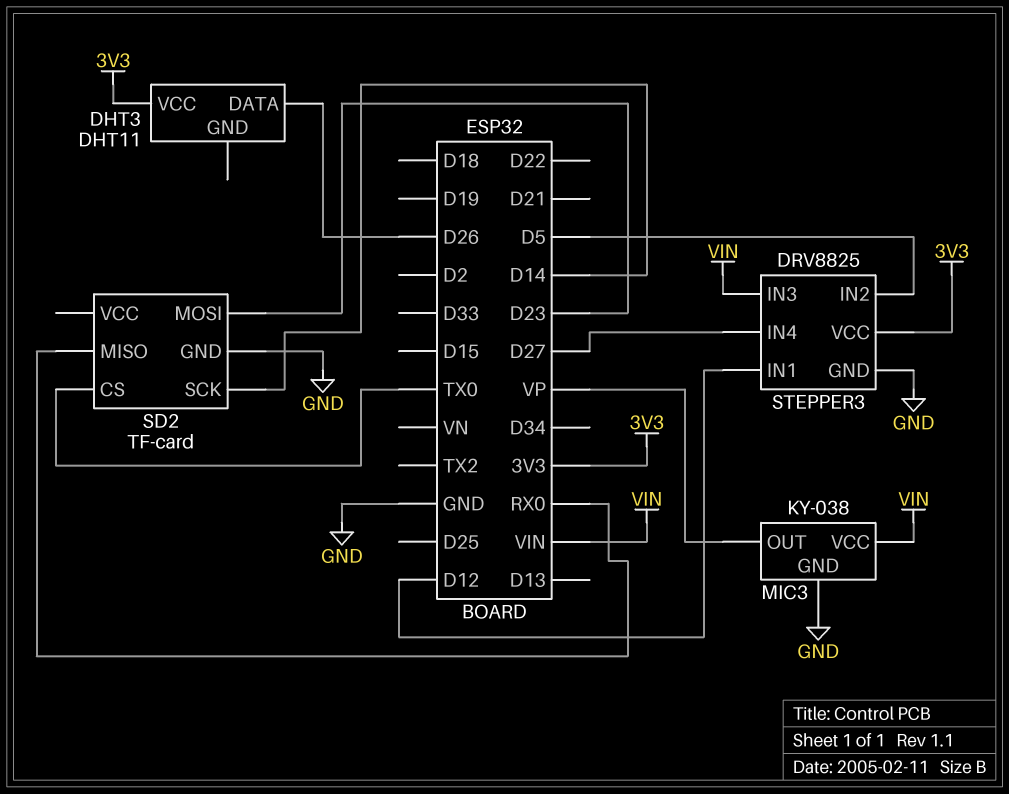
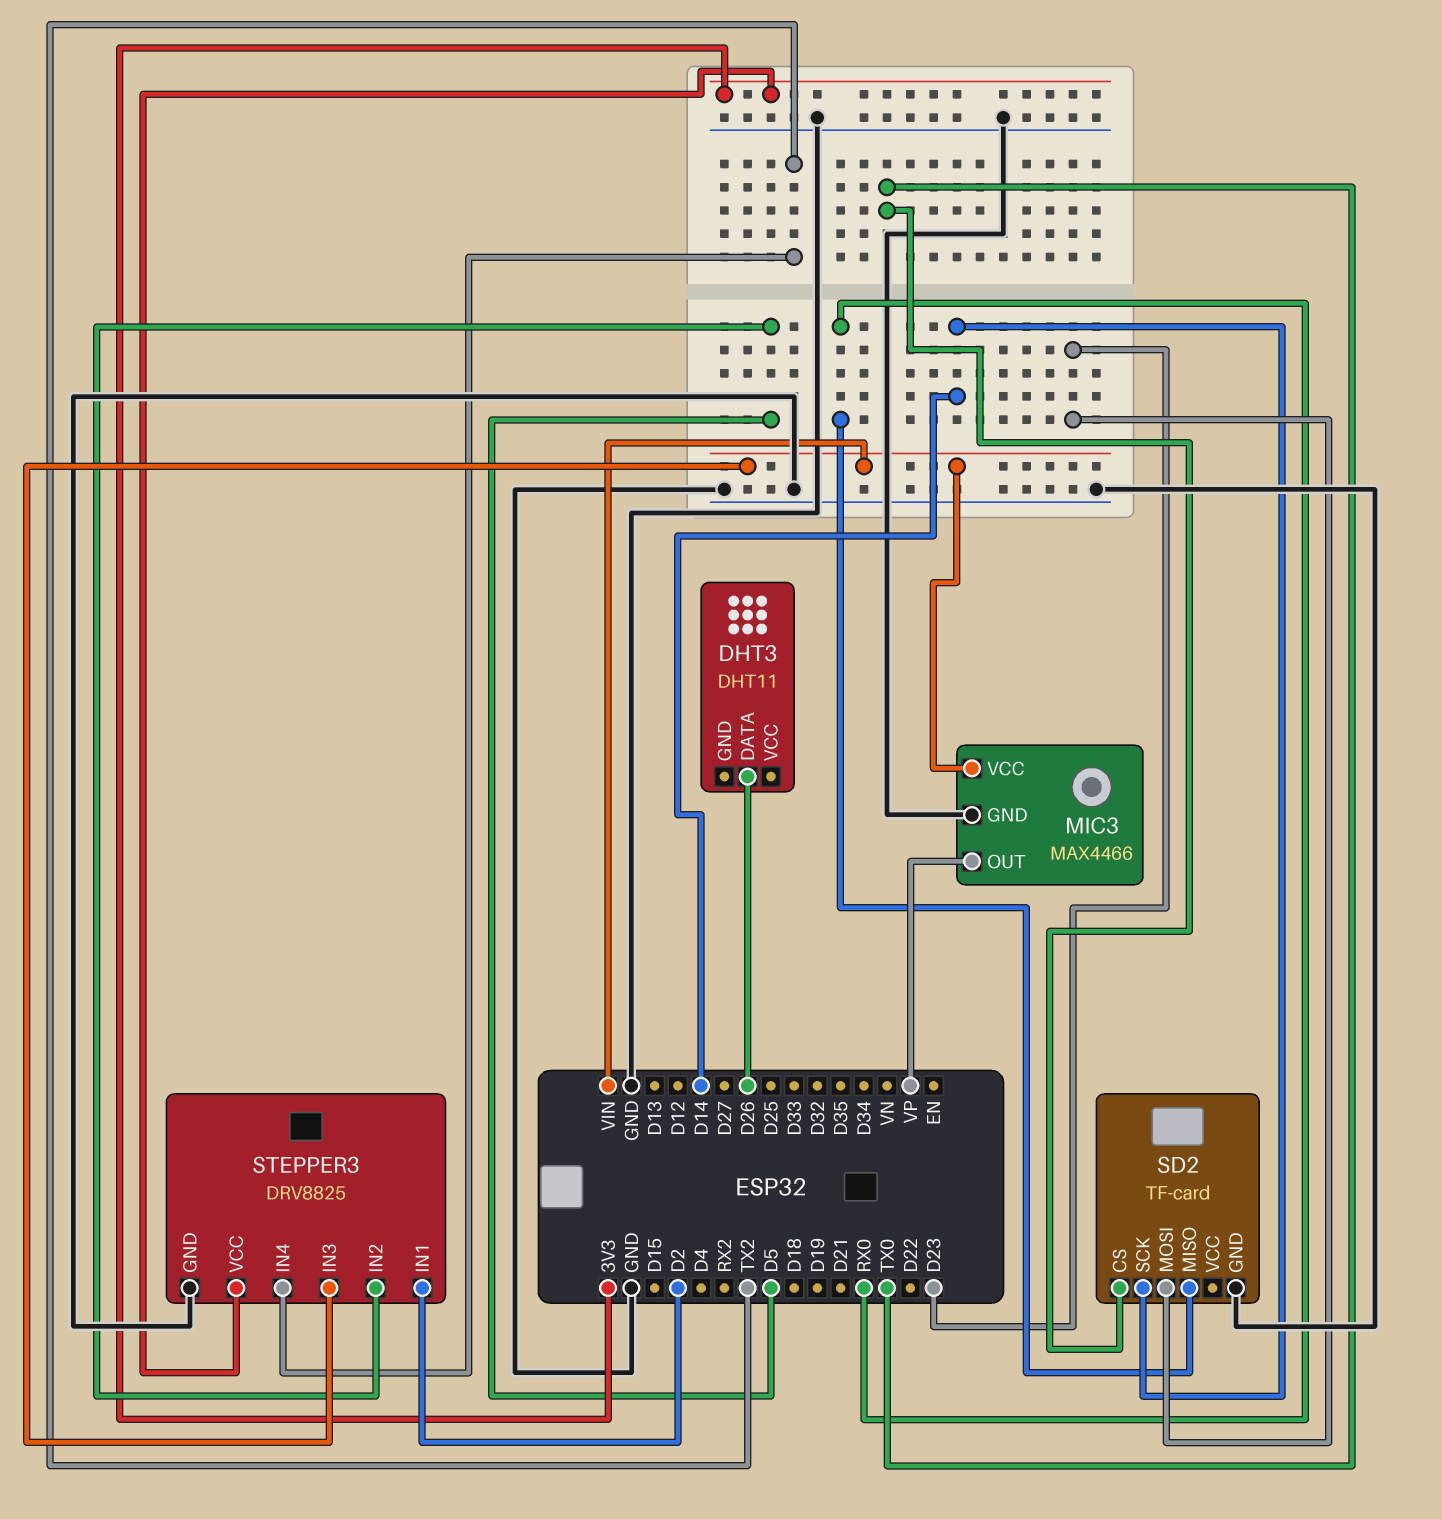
DHT3 pin VCC: 3V3 -> none
MIC3: KY-038 -> MAX4466
STEPPER3 pin IN1: D12 -> D2
STEPPER3 pin IN4: D27 -> TX2

